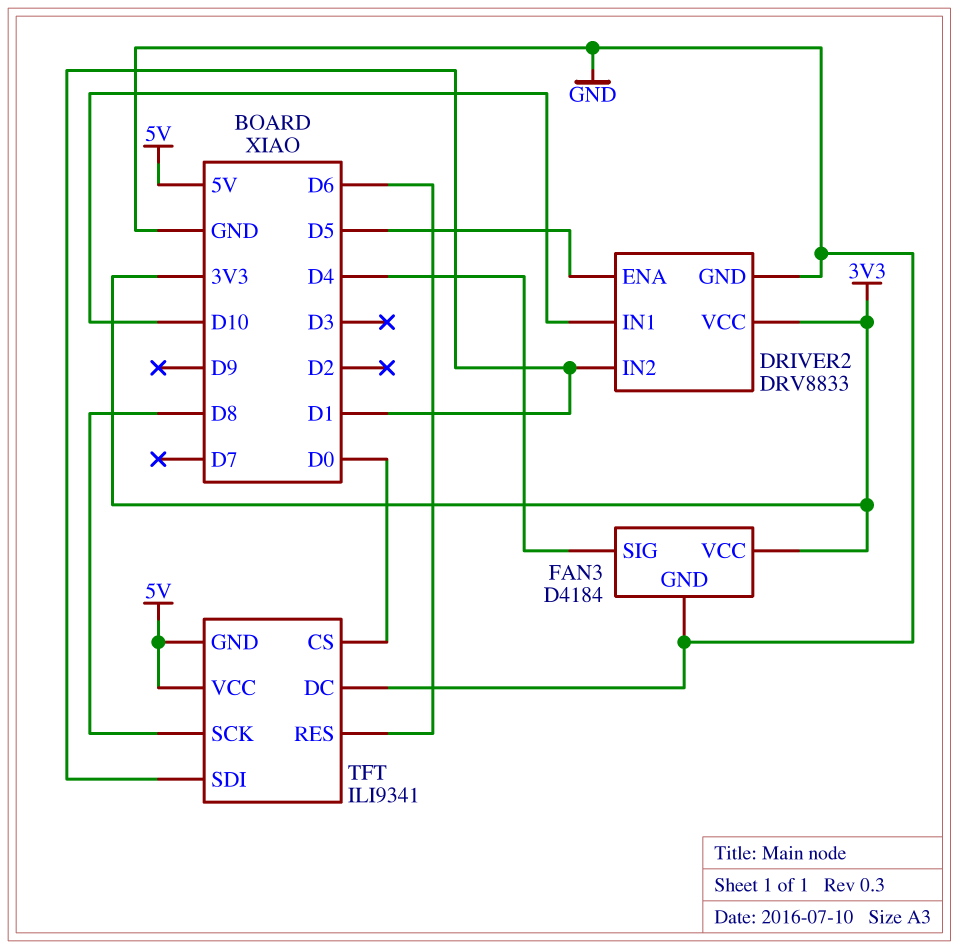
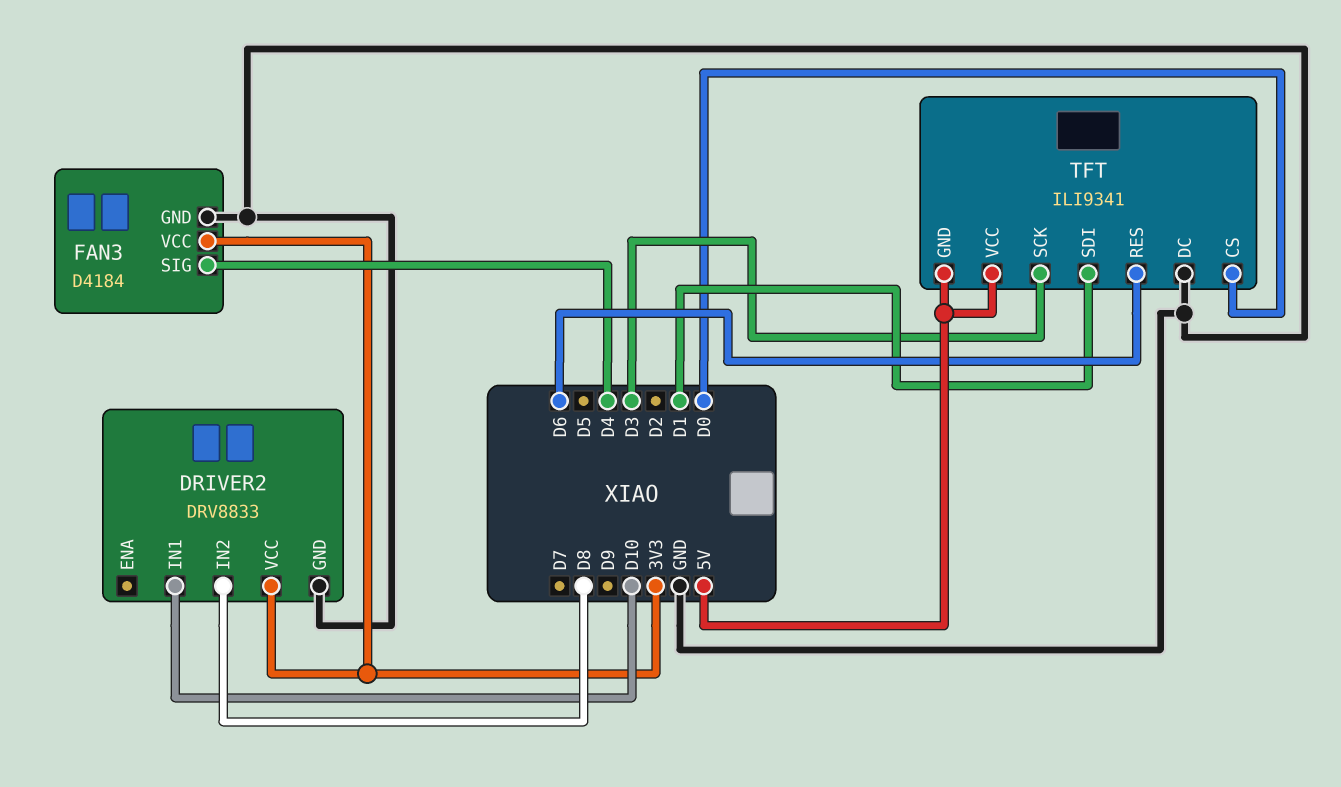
DRIVER2 pin ENA: D5 -> none
DRIVER2 pin IN2: D1 -> D8
TFT pin SCK: D8 -> D3

